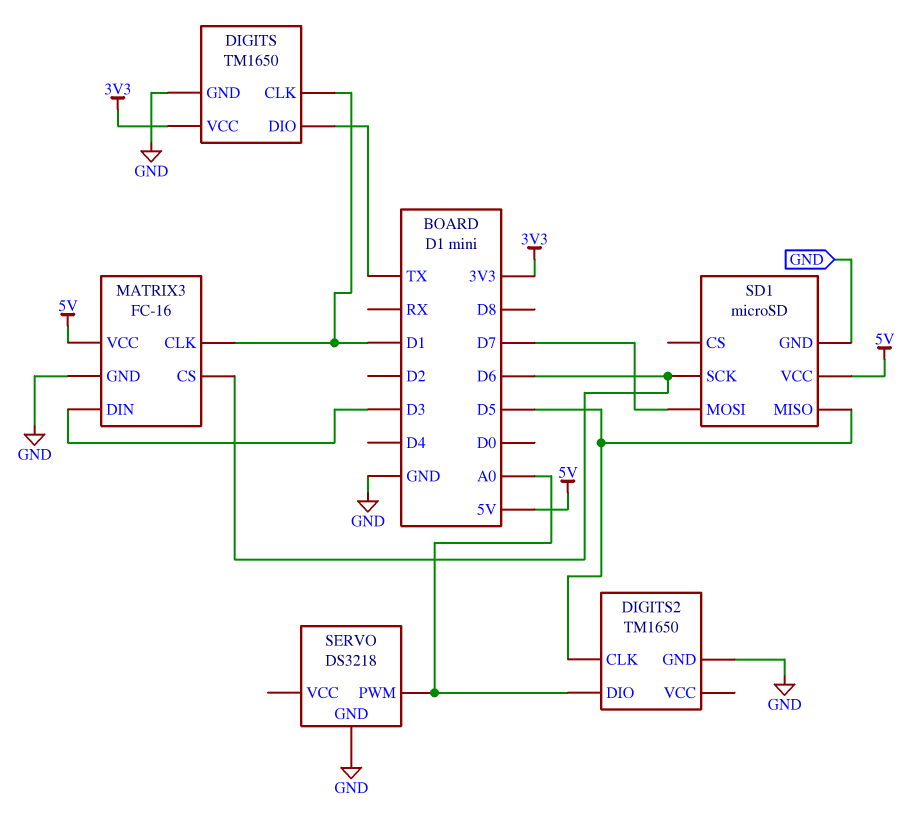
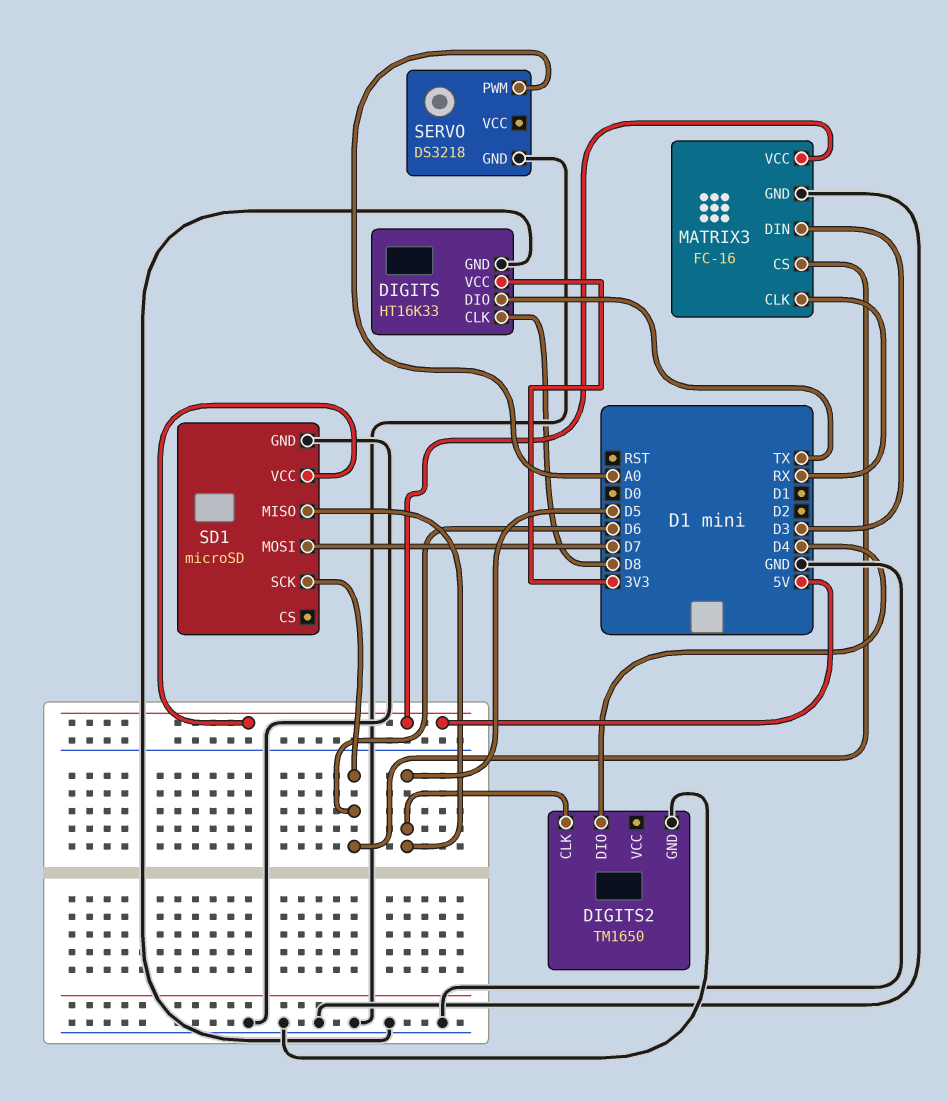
DIGITS: TM1650 -> HT16K33
DIGITS pin CLK: D1 -> D8
DIGITS2 pin DIO: A0 -> D4
MATRIX3 pin CLK: D1 -> RX

